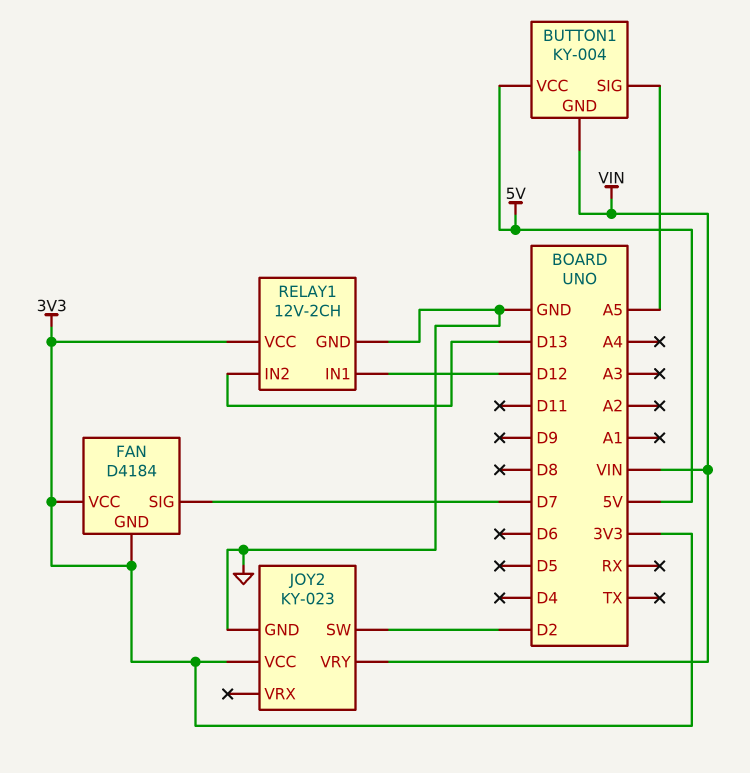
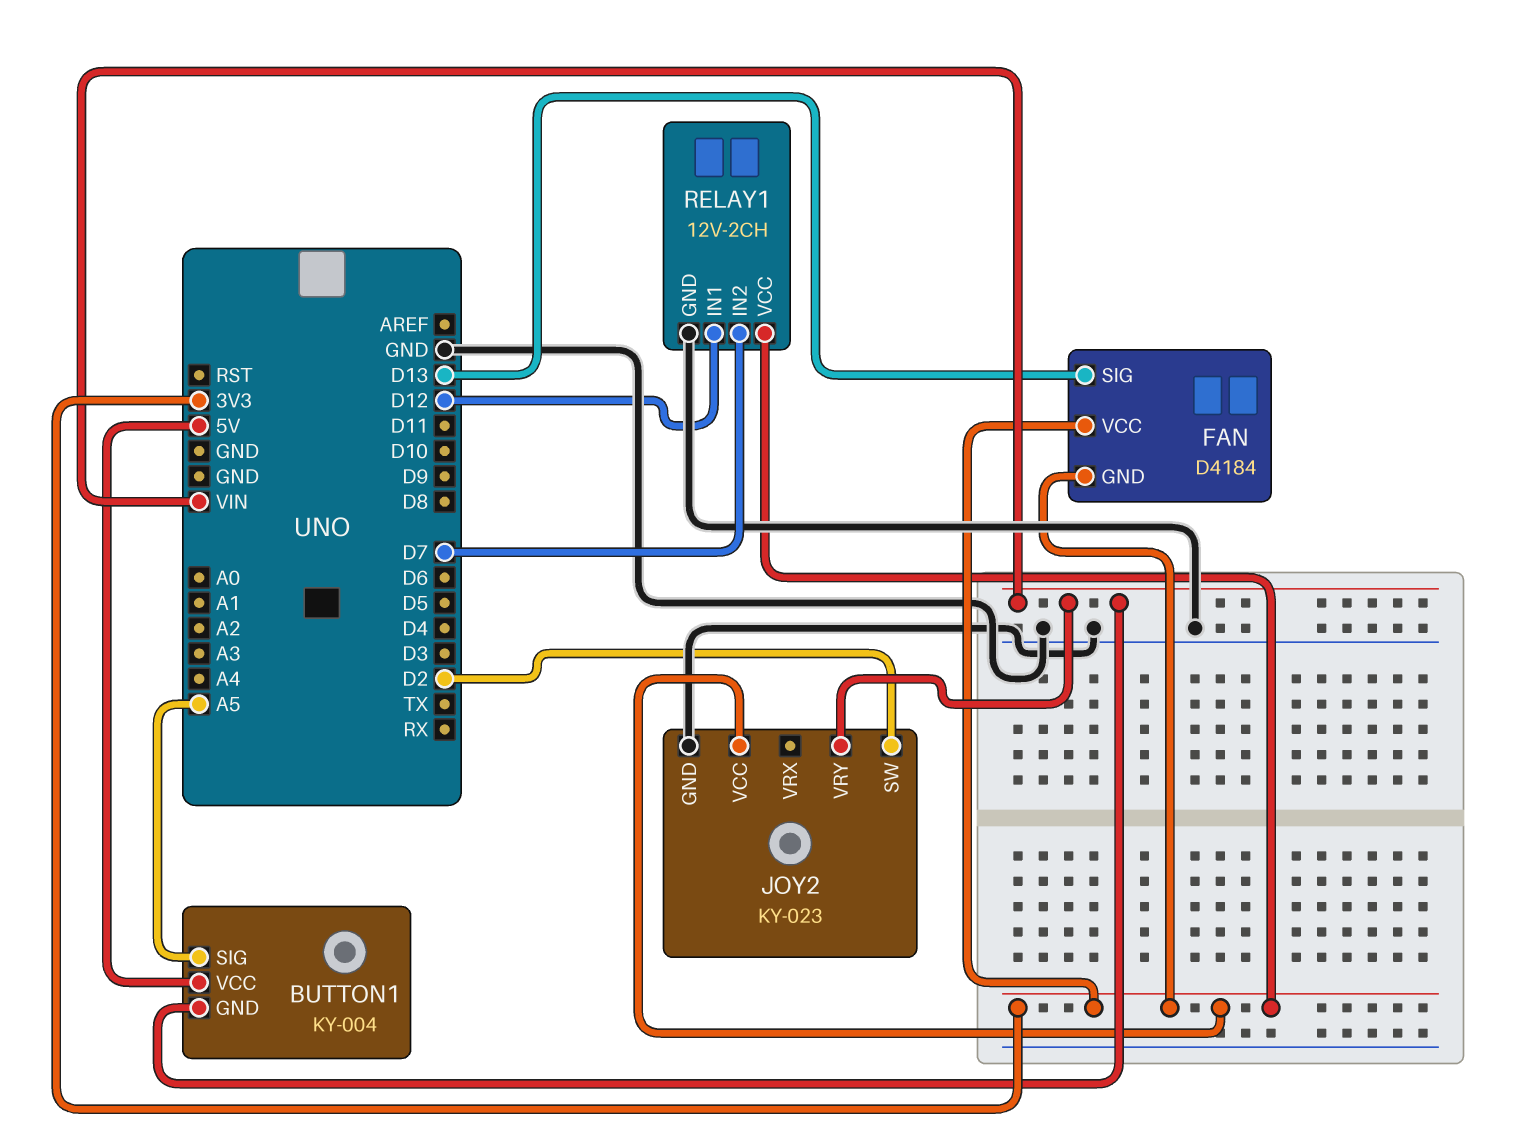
FAN pin SIG: D7 -> D13
RELAY1 pin IN2: D13 -> D7

